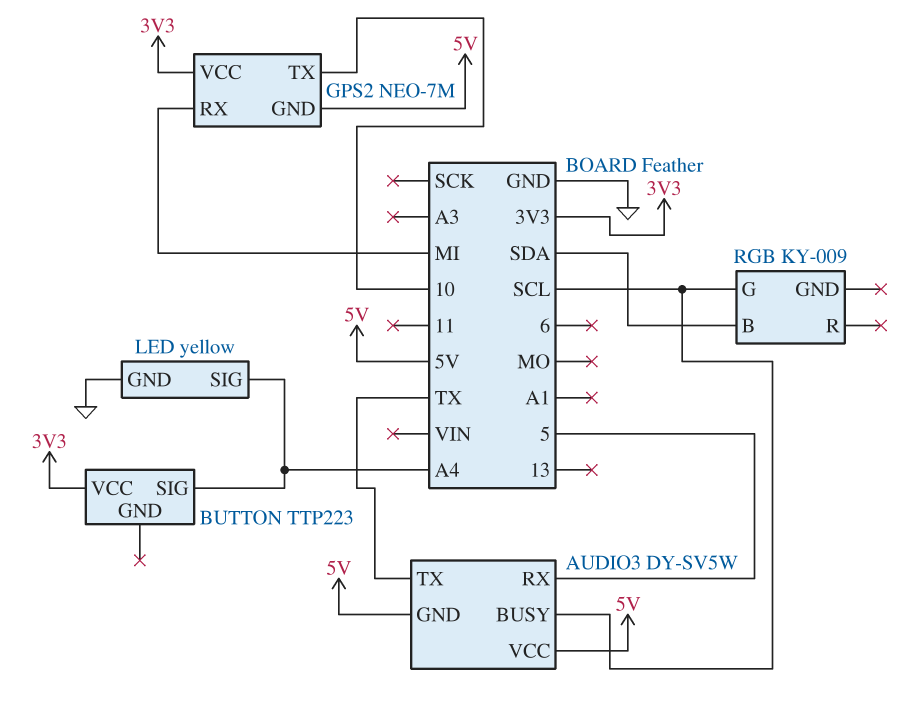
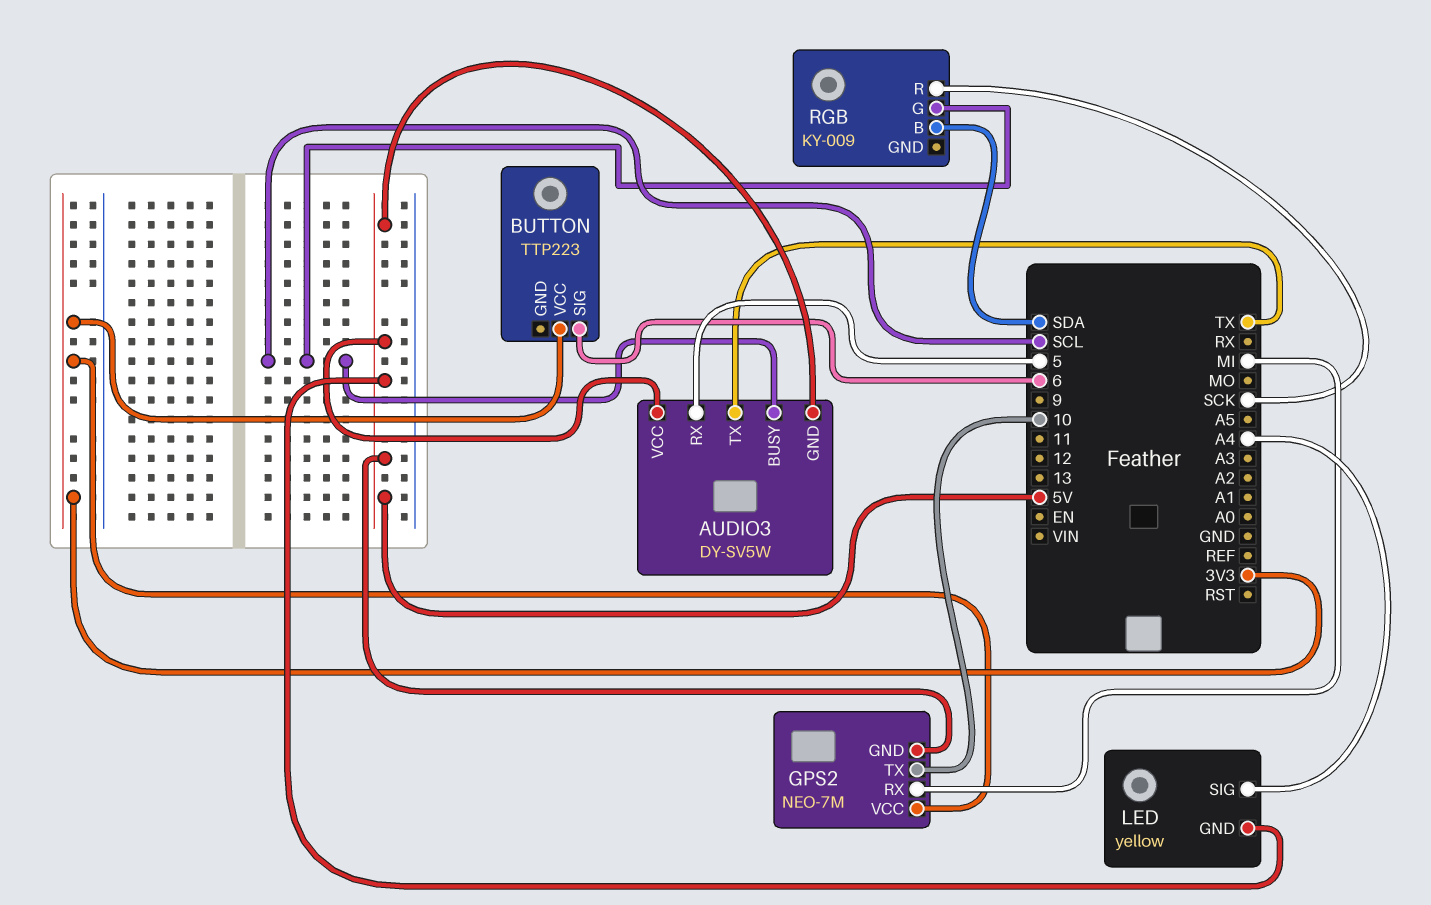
BUTTON pin SIG: A4 -> 6
LED pin GND: GND -> 5V
RGB pin R: none -> SCK

